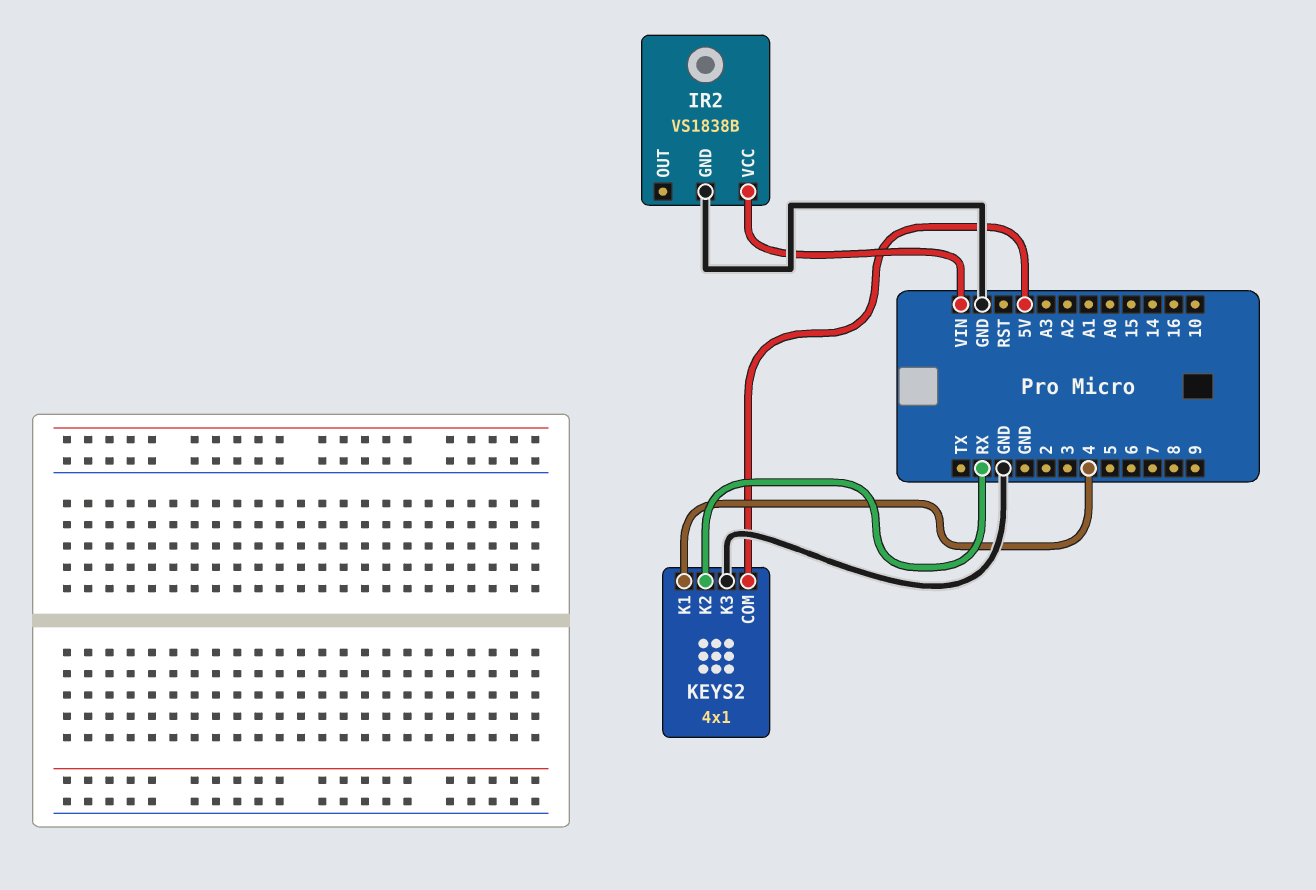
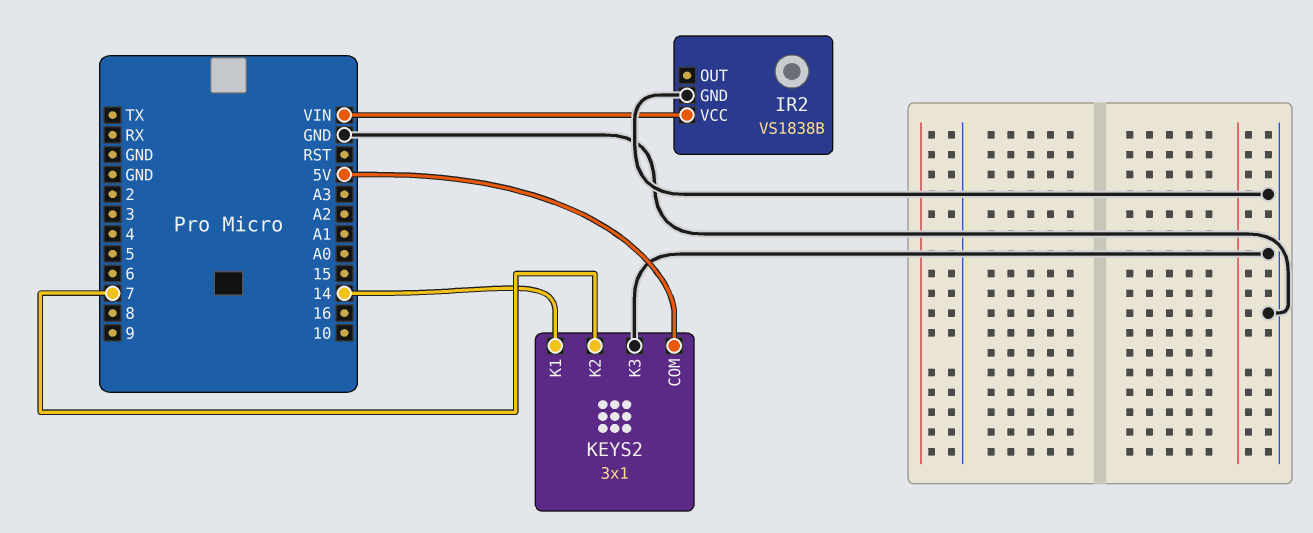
KEYS2: 4x1 -> 3x1
KEYS2 pin K1: 4 -> 14
KEYS2 pin K2: RX -> 7

